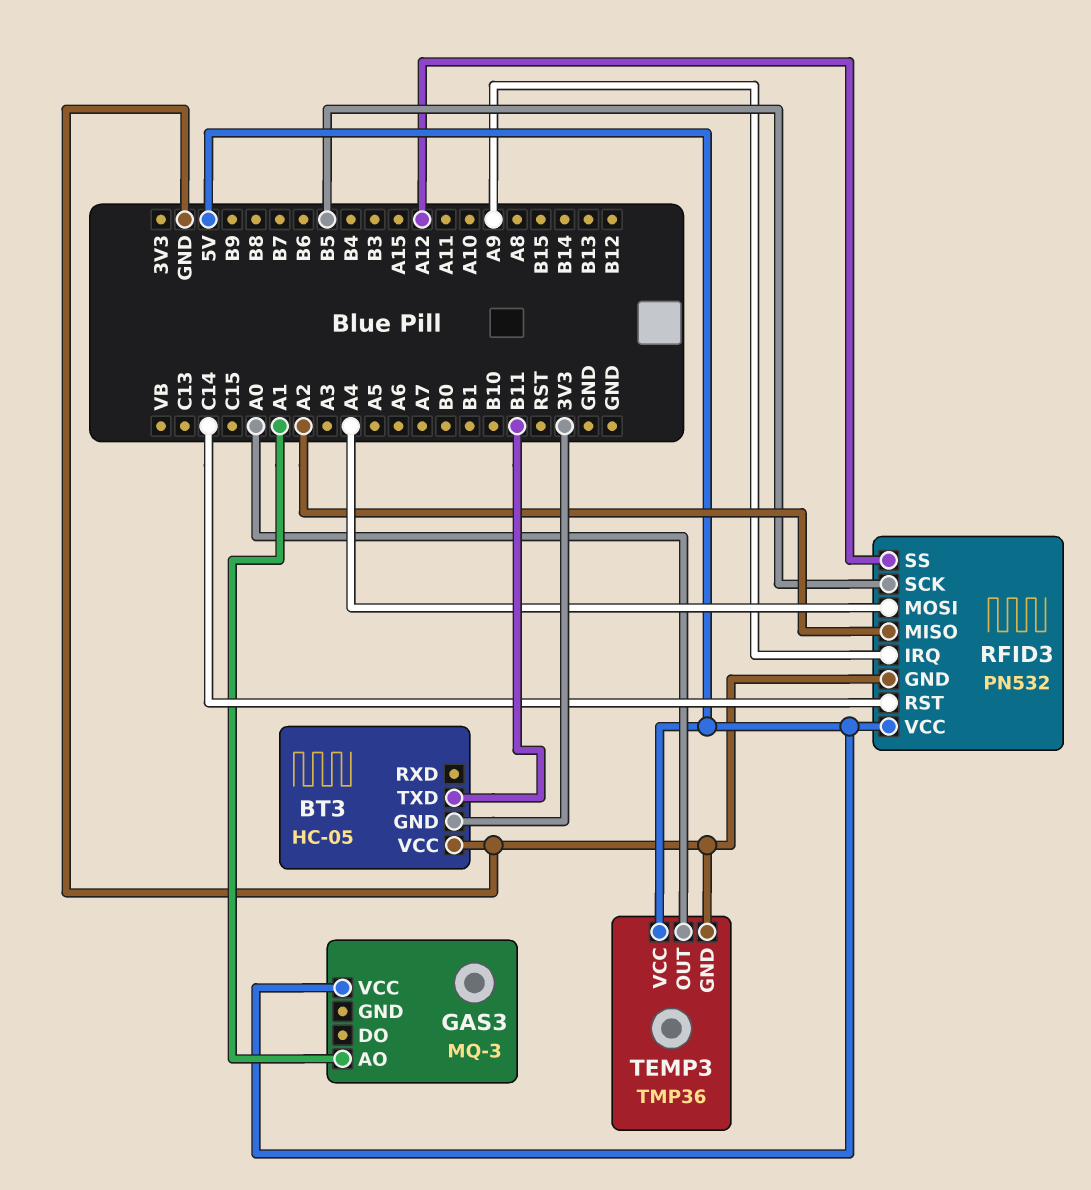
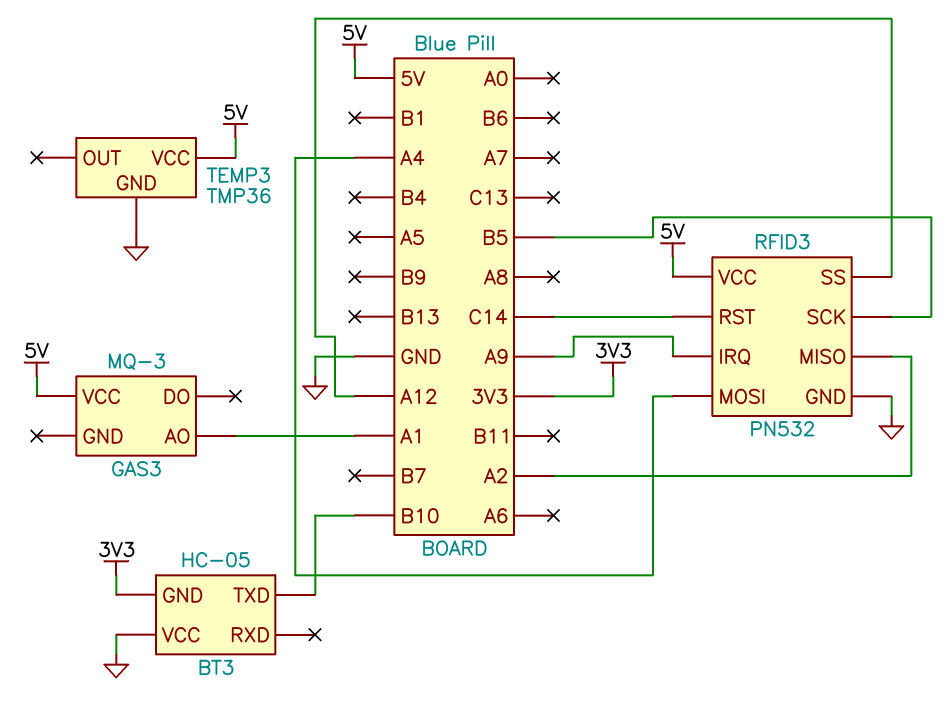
BT3 pin TXD: B11 -> B10
TEMP3 pin OUT: A0 -> none

